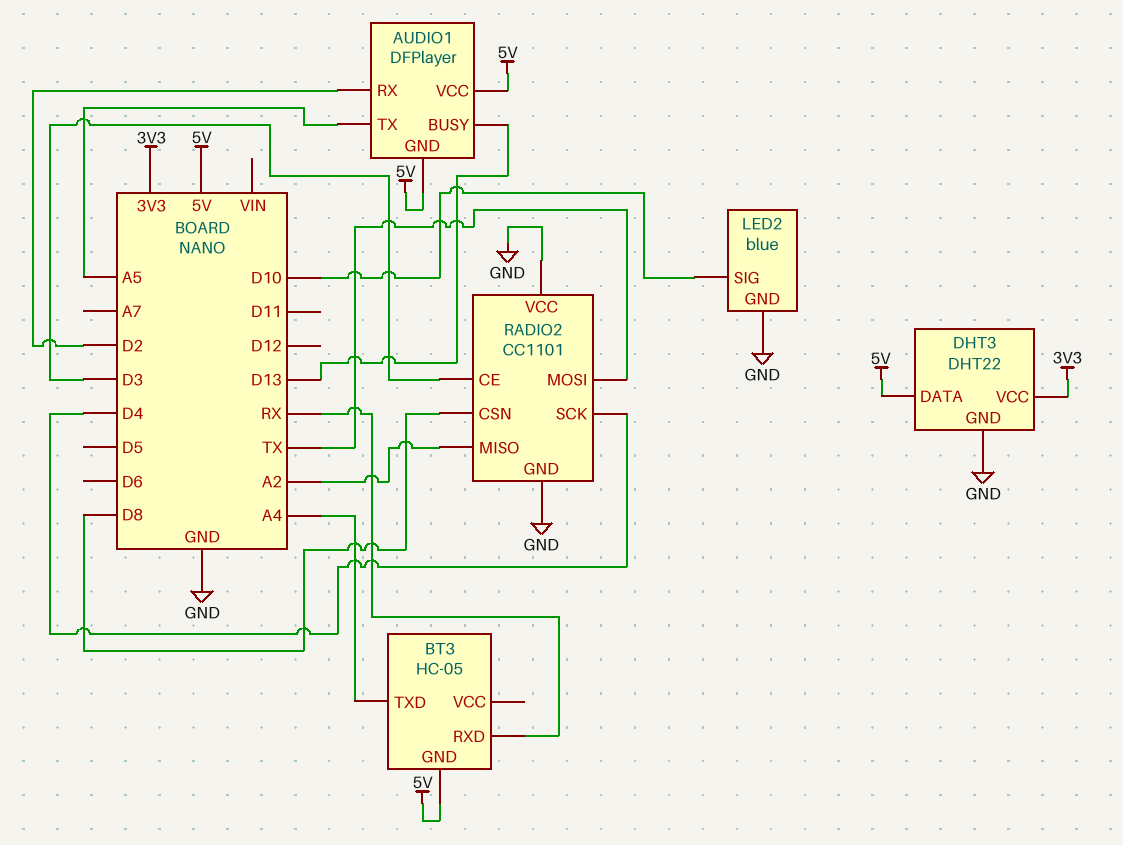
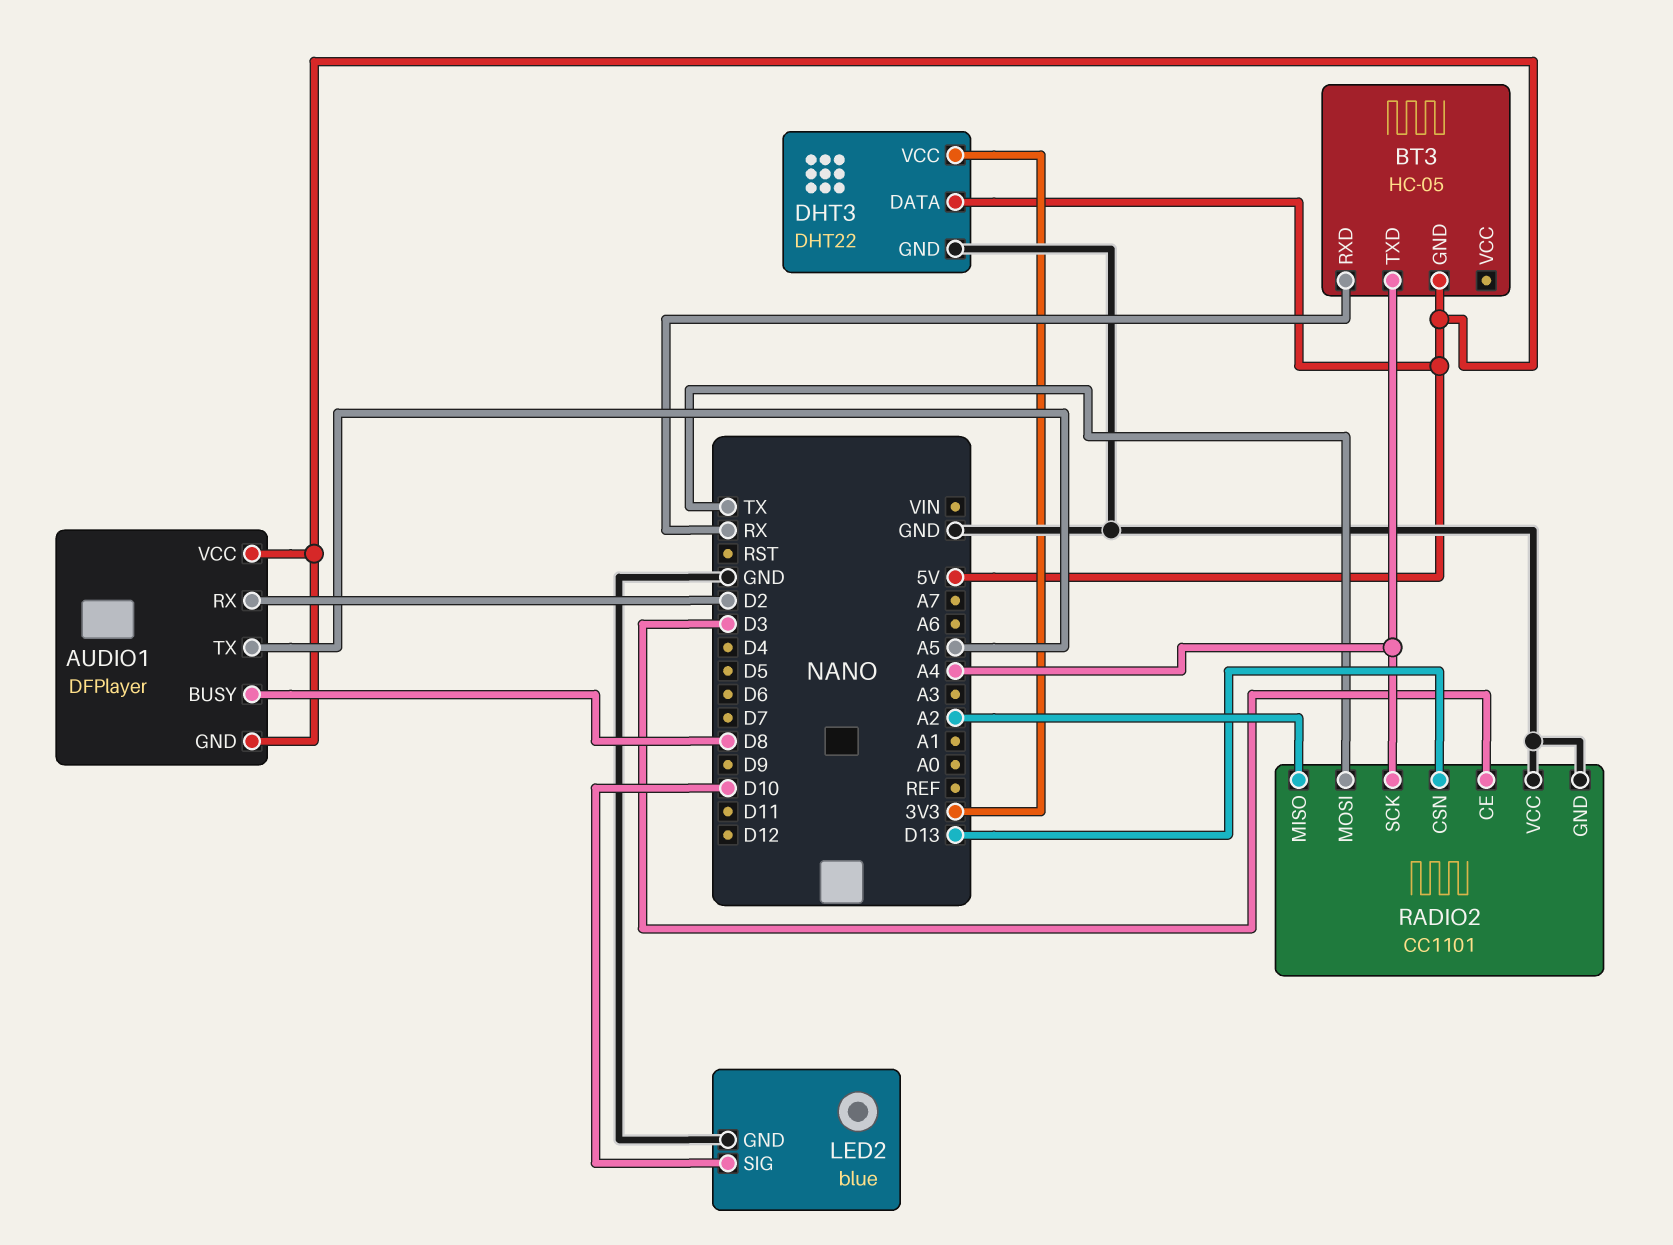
AUDIO1 pin BUSY: D13 -> D8
RADIO2 pin CSN: D8 -> D13
RADIO2 pin SCK: D4 -> A4

